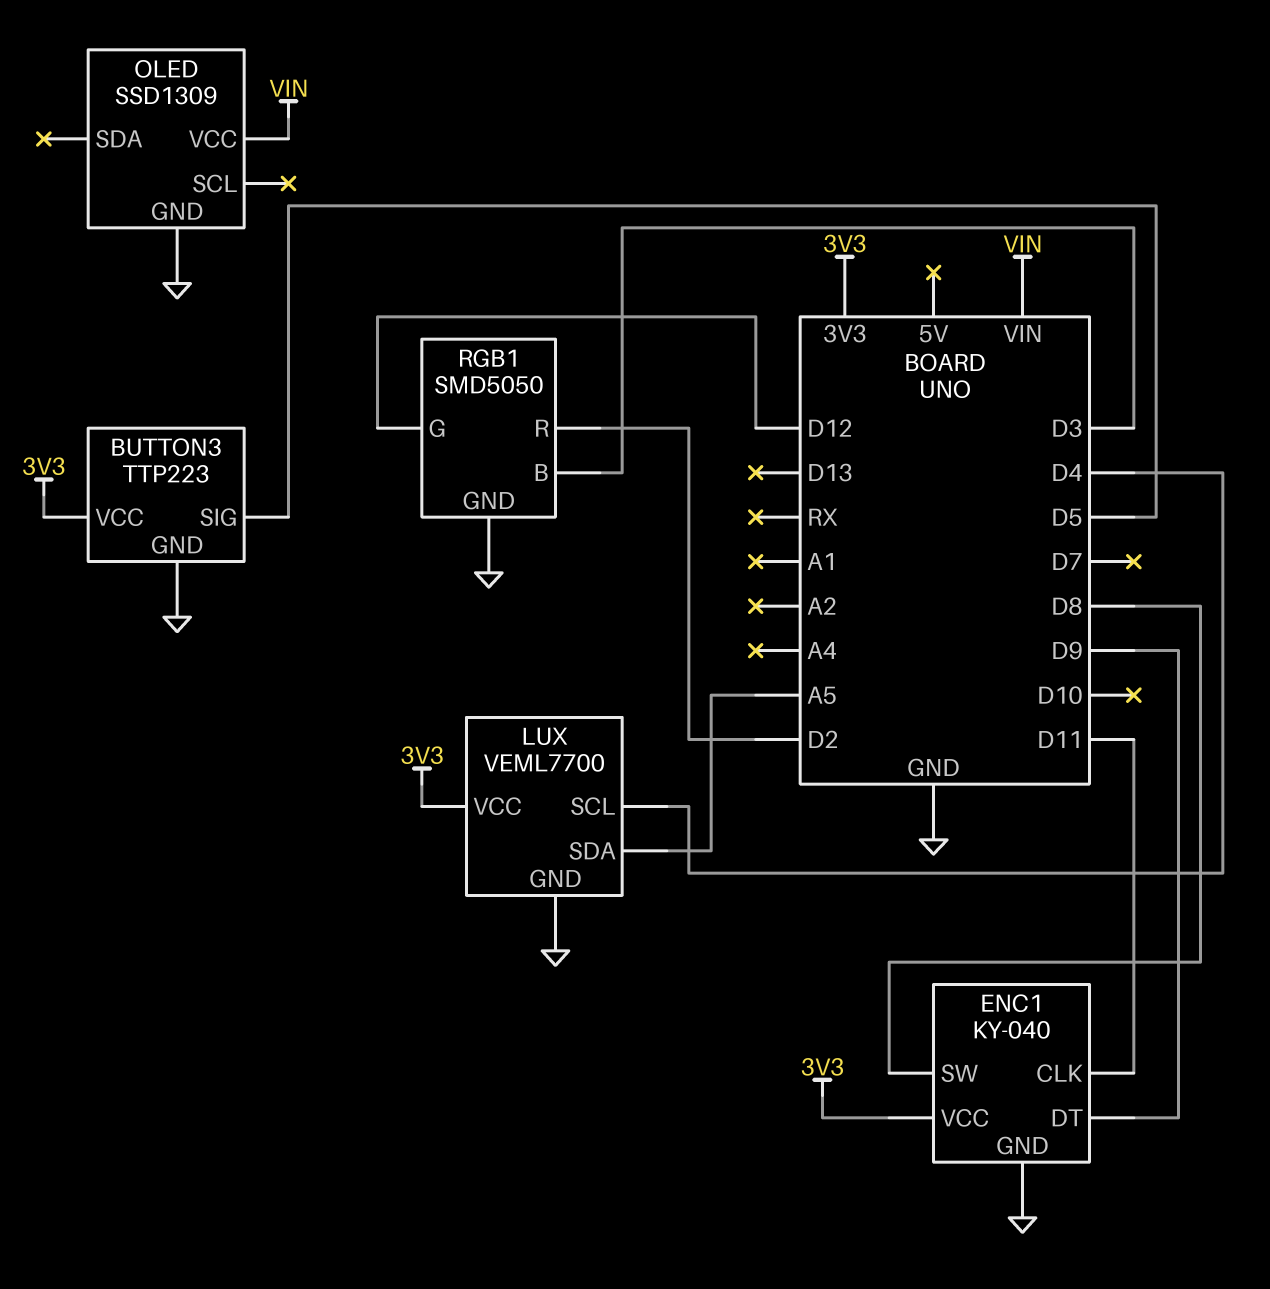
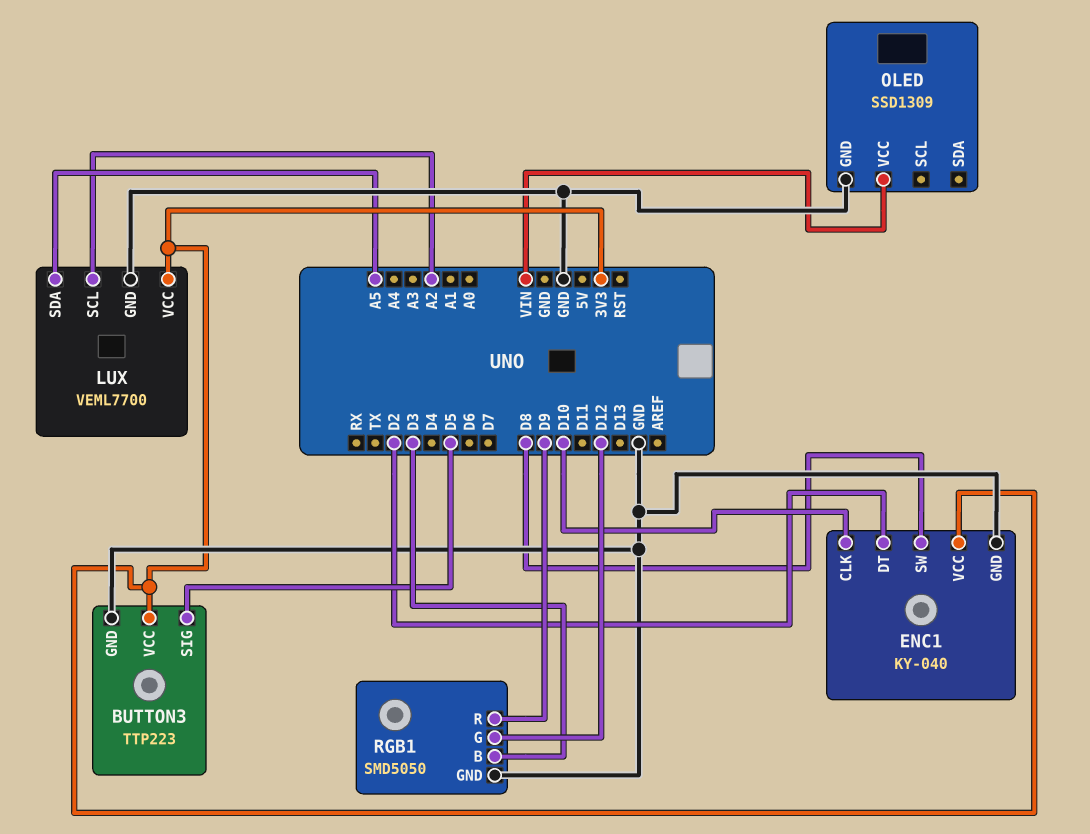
ENC1 pin CLK: D11 -> D10
ENC1 pin DT: D9 -> D2
LUX pin SCL: D4 -> A2
RGB1 pin R: D2 -> D9

